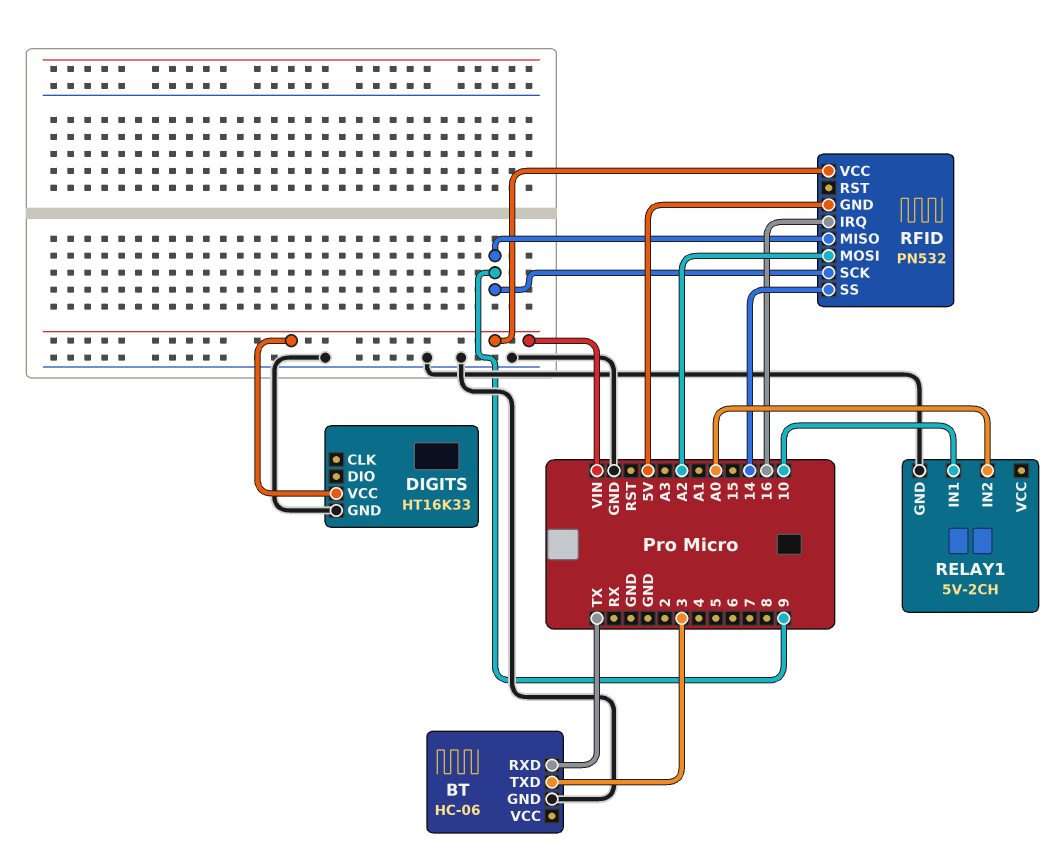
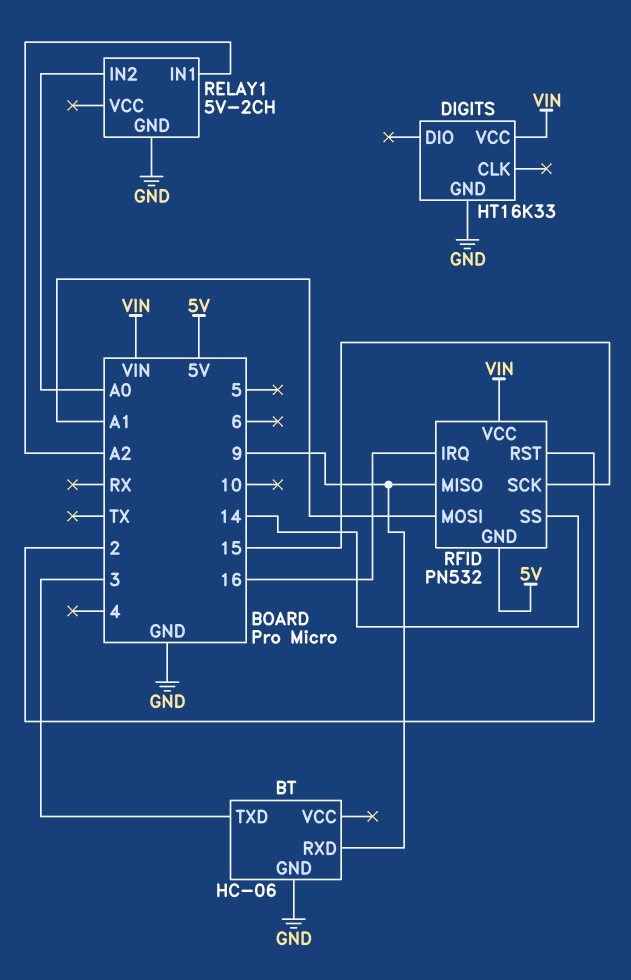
BT pin RXD: TX -> 9
RELAY1 pin IN1: 10 -> A2
RFID pin MOSI: A2 -> A1
RFID pin RST: none -> 2
RFID pin SCK: 9 -> 15

